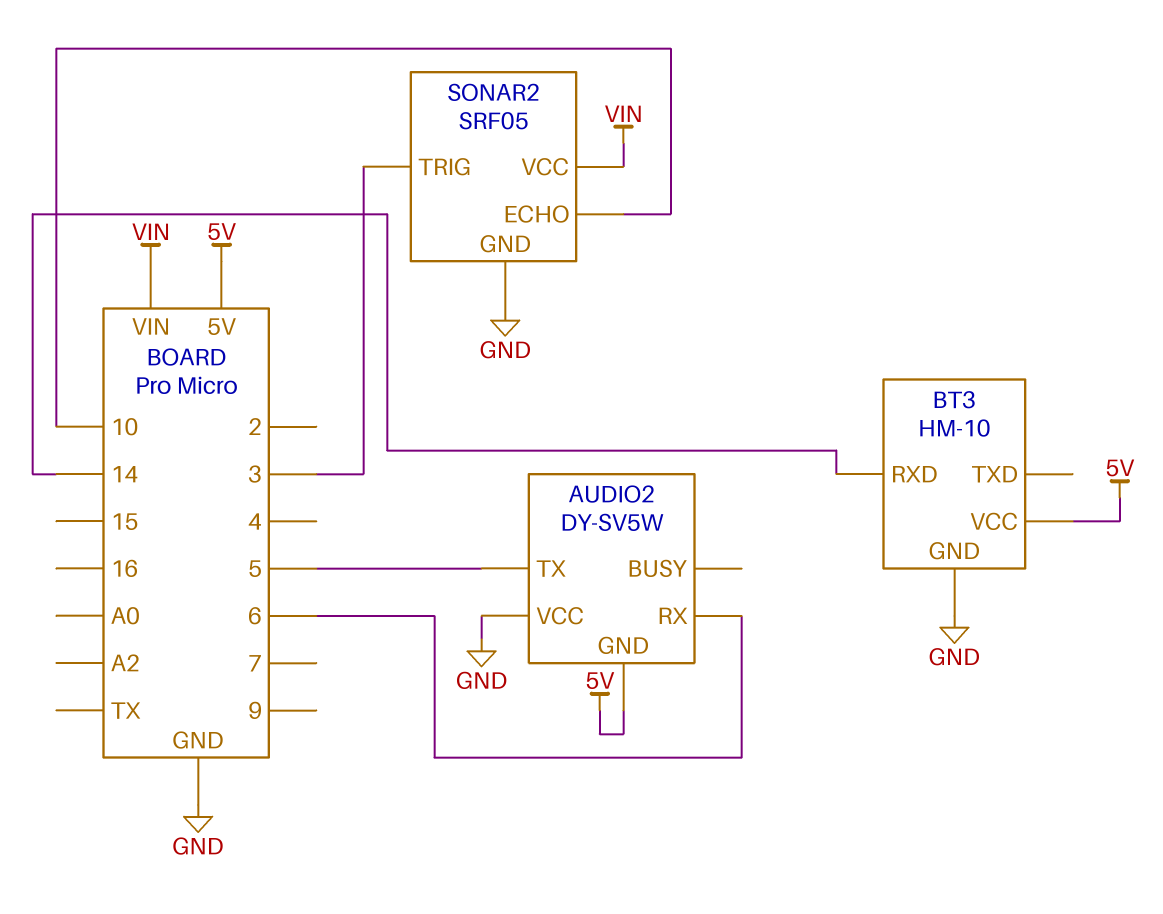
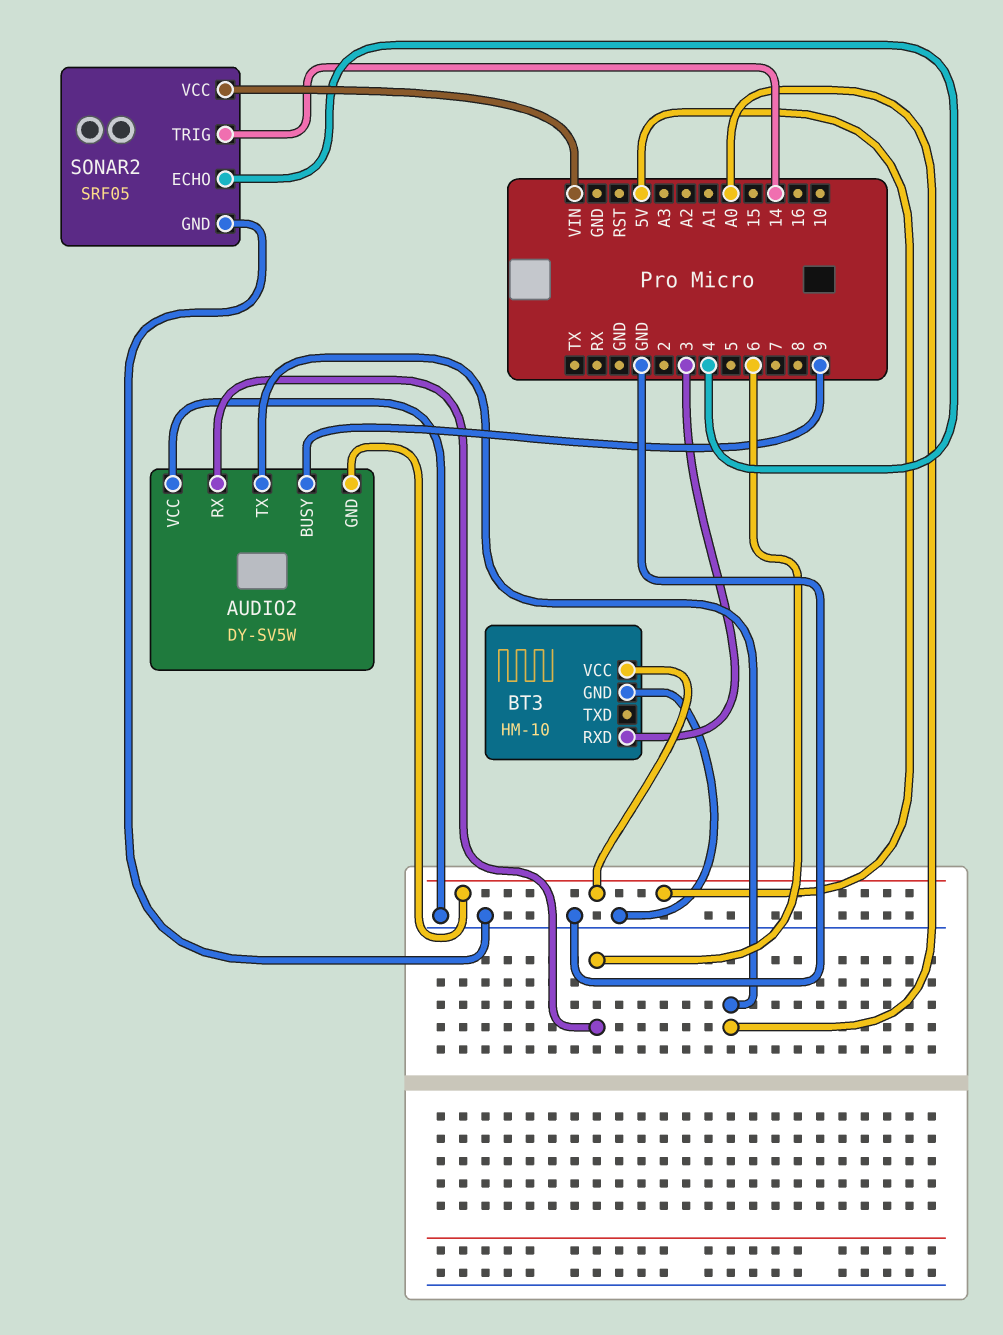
AUDIO2 pin BUSY: none -> 9
AUDIO2 pin TX: 5 -> A0
BT3 pin RXD: 14 -> 3
SONAR2 pin ECHO: 10 -> 4
SONAR2 pin TRIG: 3 -> 14

